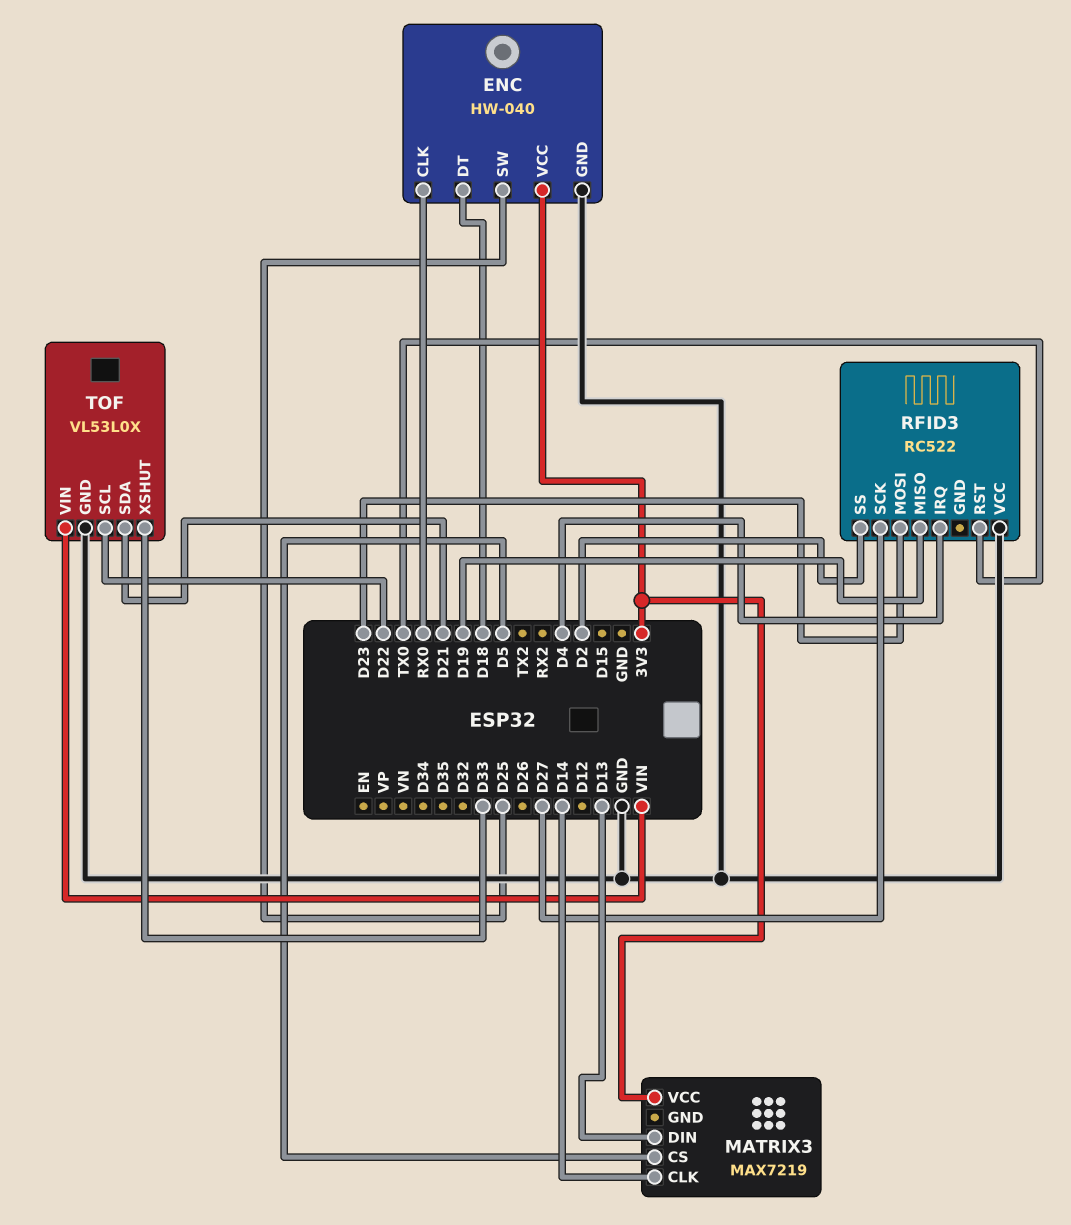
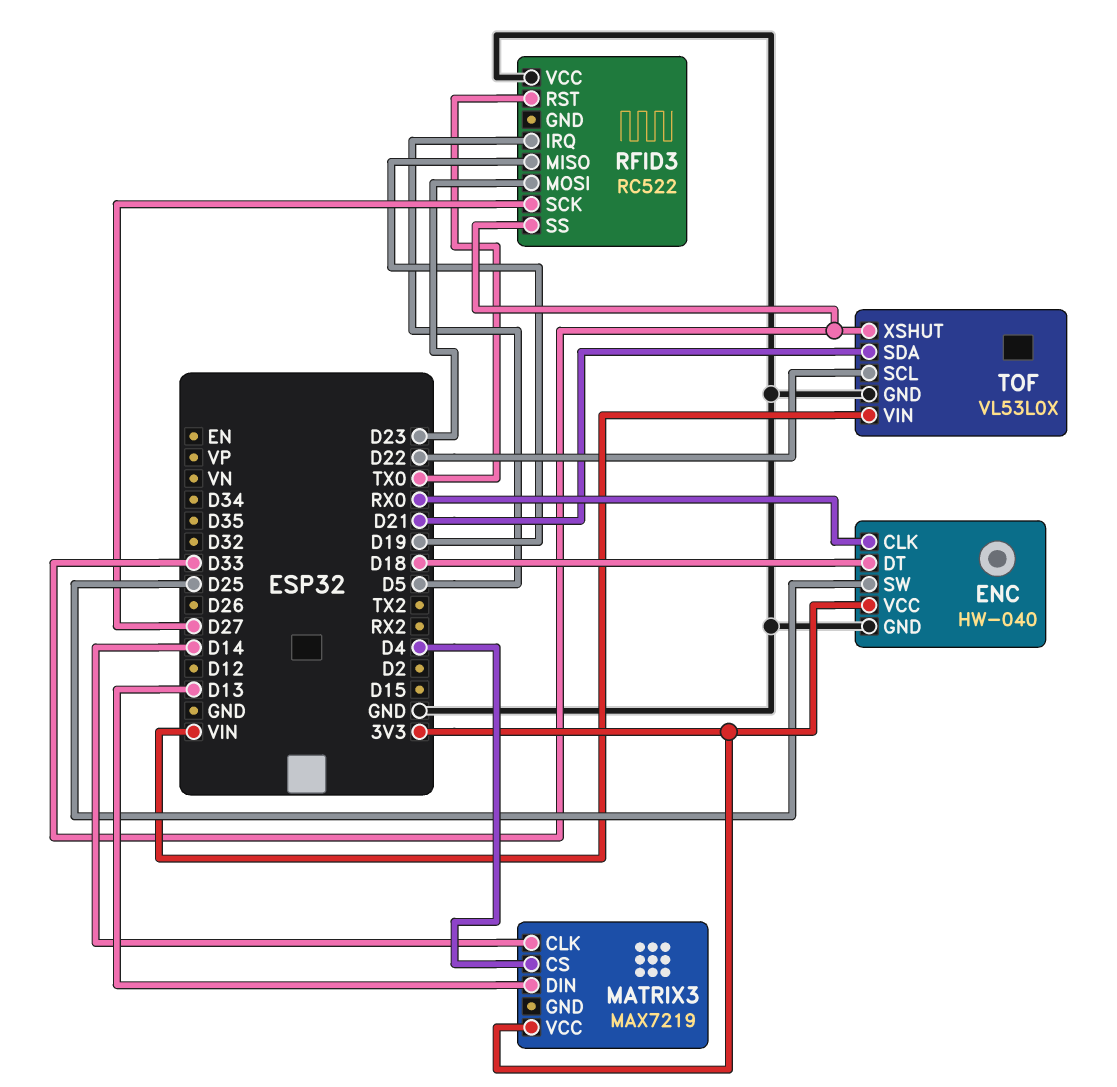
MATRIX3 pin CS: D5 -> D4
RFID3 pin IRQ: D4 -> D5
RFID3 pin SS: D2 -> D33

